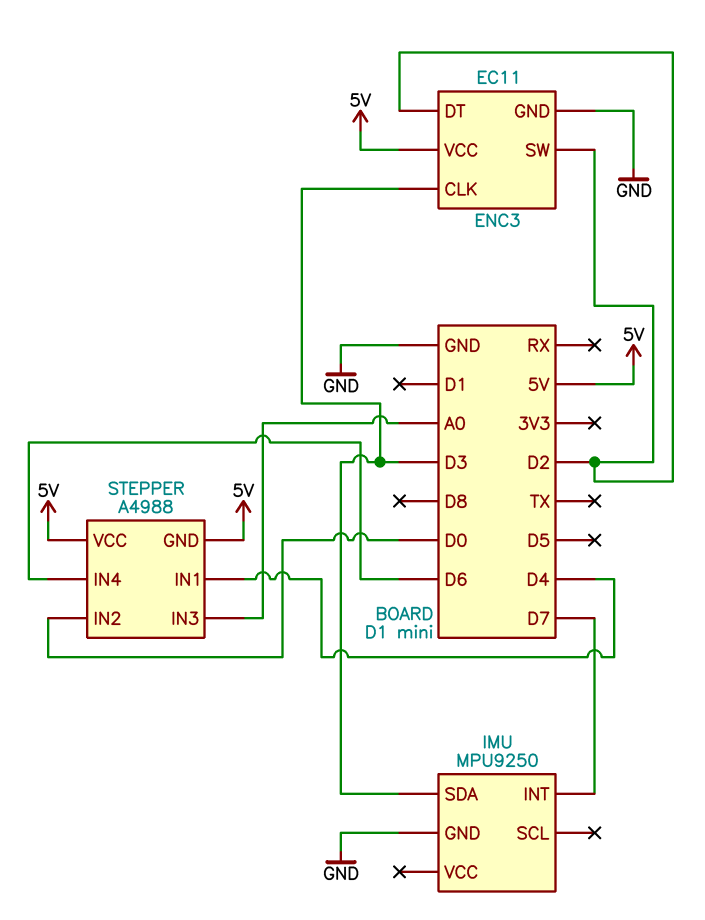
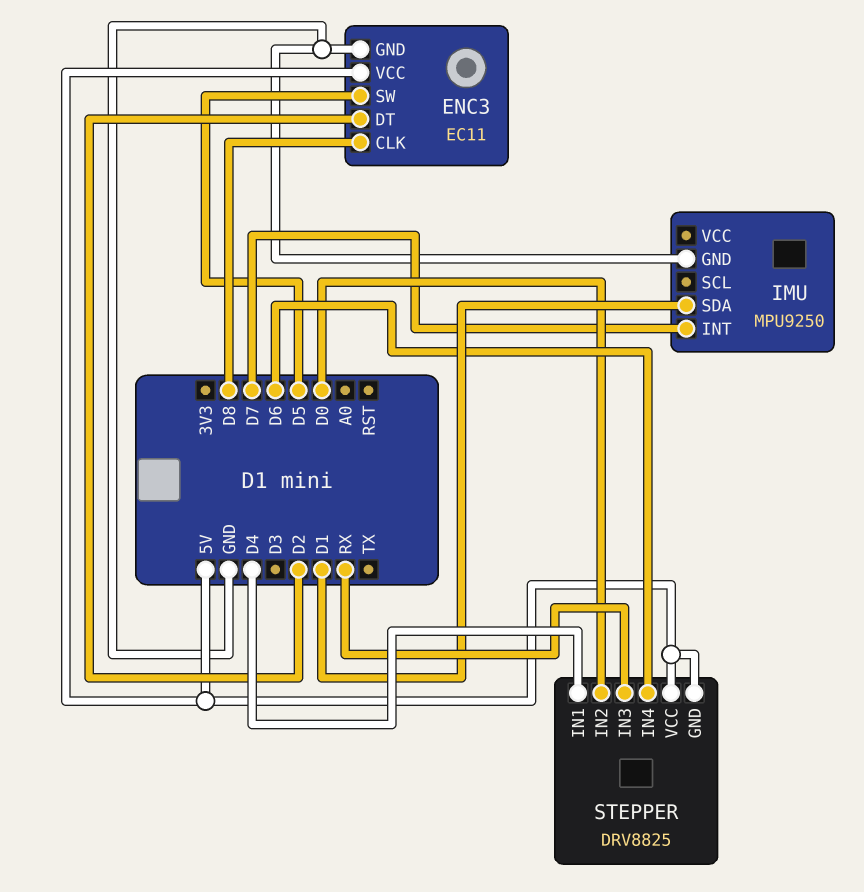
ENC3 pin CLK: D3 -> D8
ENC3 pin SW: D2 -> D5
IMU pin SDA: D3 -> D1
STEPPER: A4988 -> DRV8825
STEPPER pin IN3: A0 -> RX

